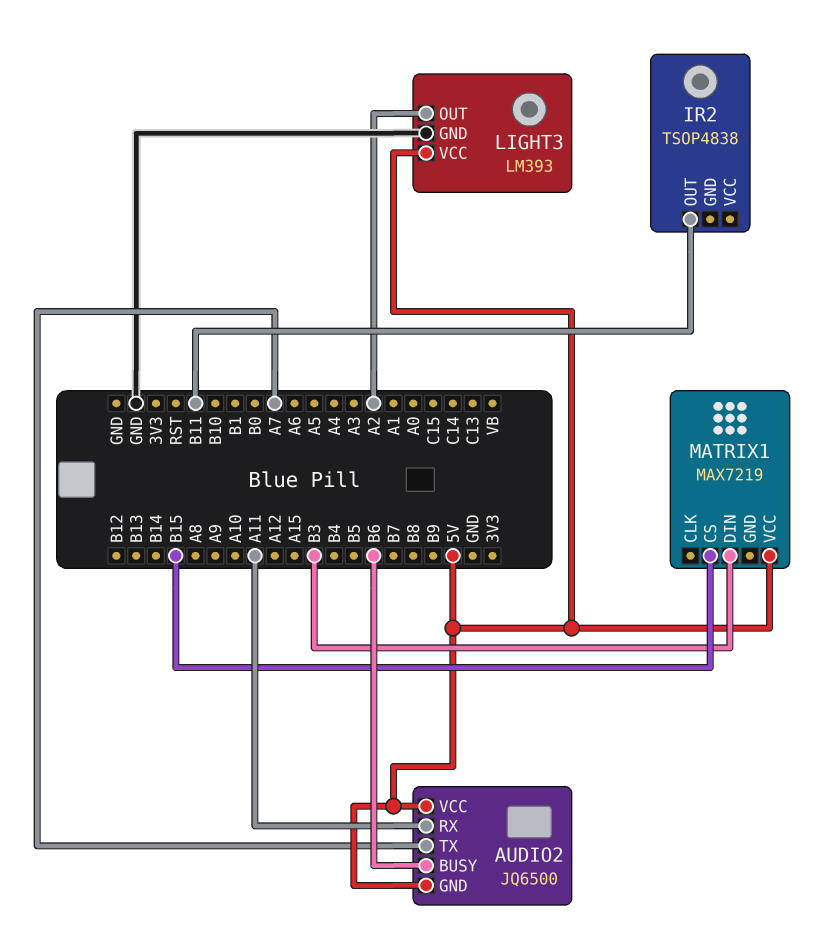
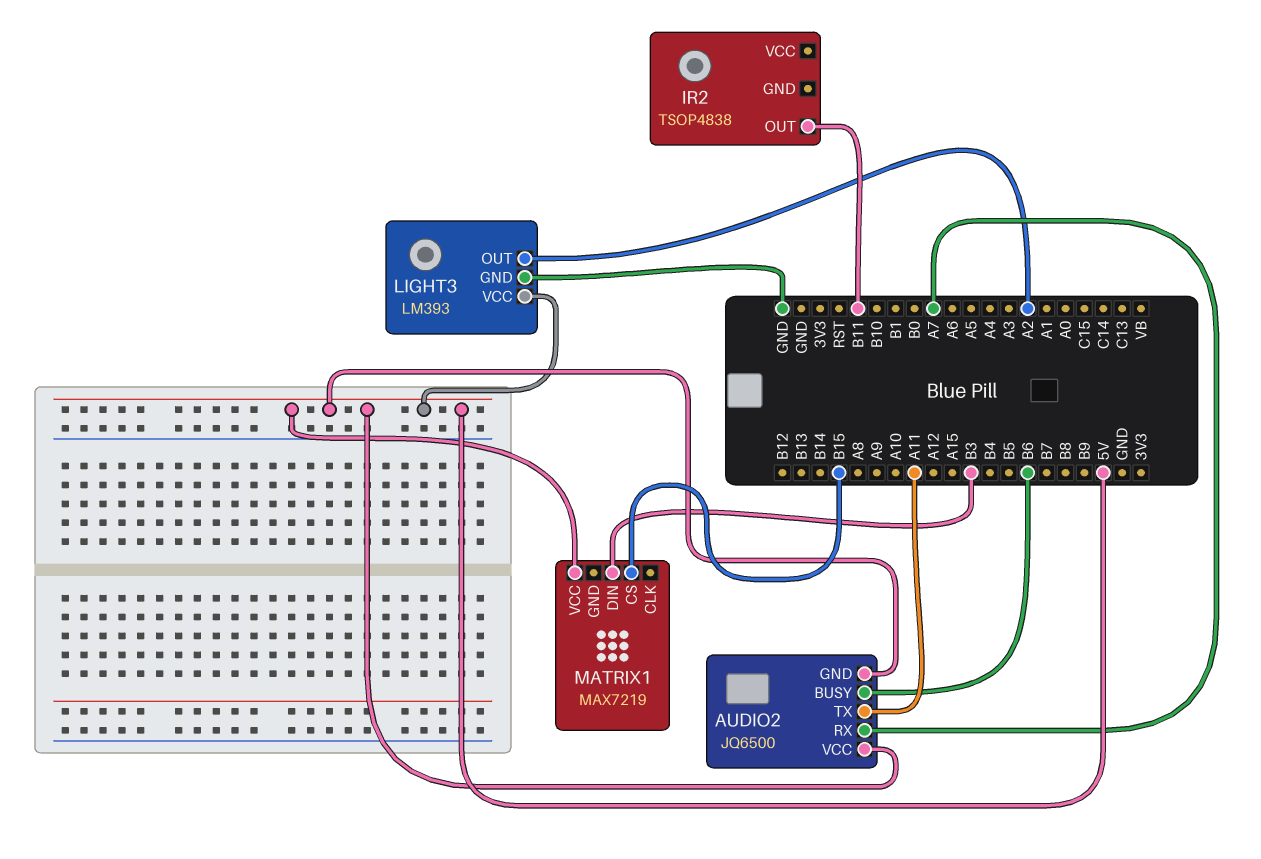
AUDIO2 pin RX: A11 -> A7
AUDIO2 pin TX: A7 -> A11

